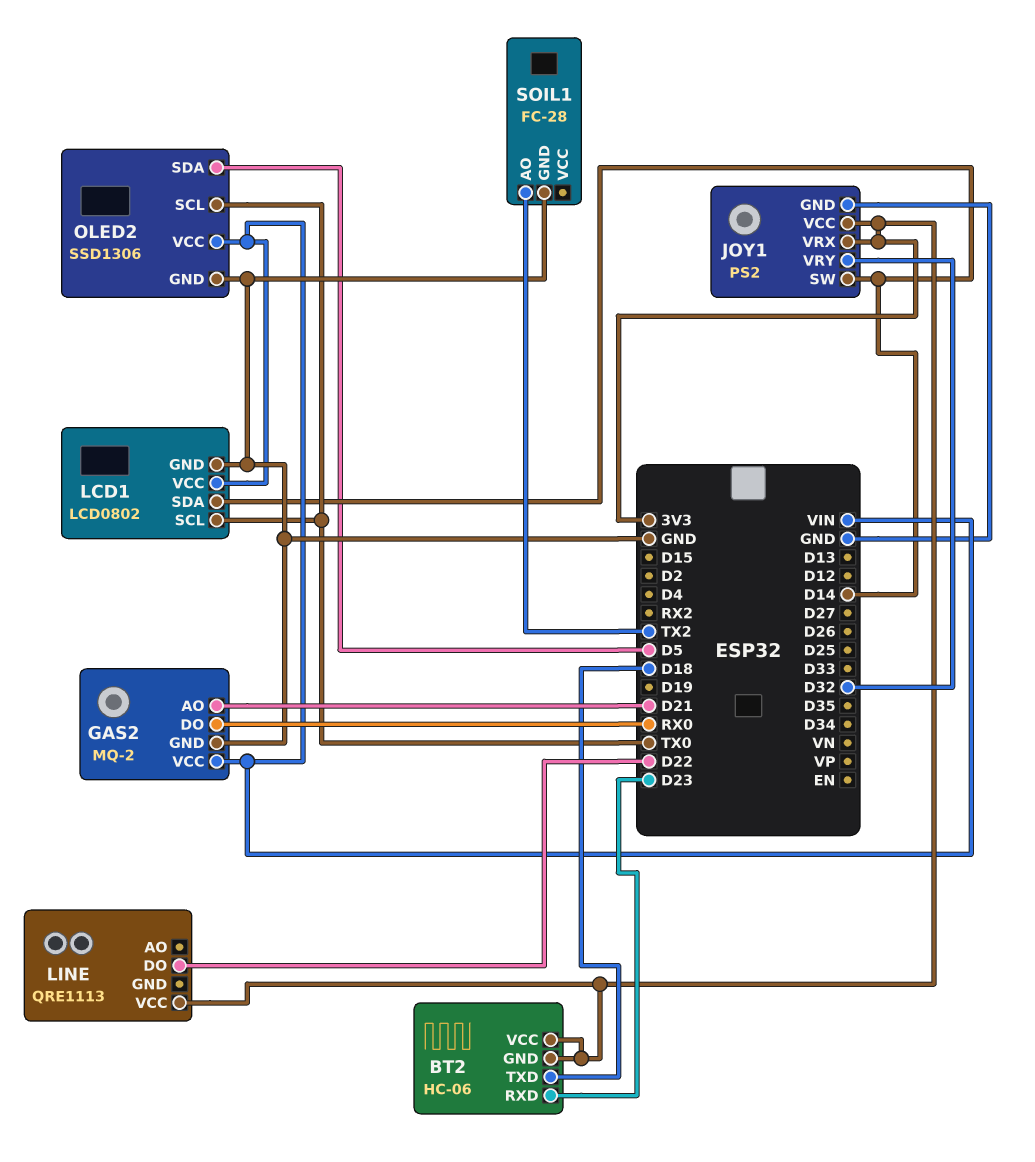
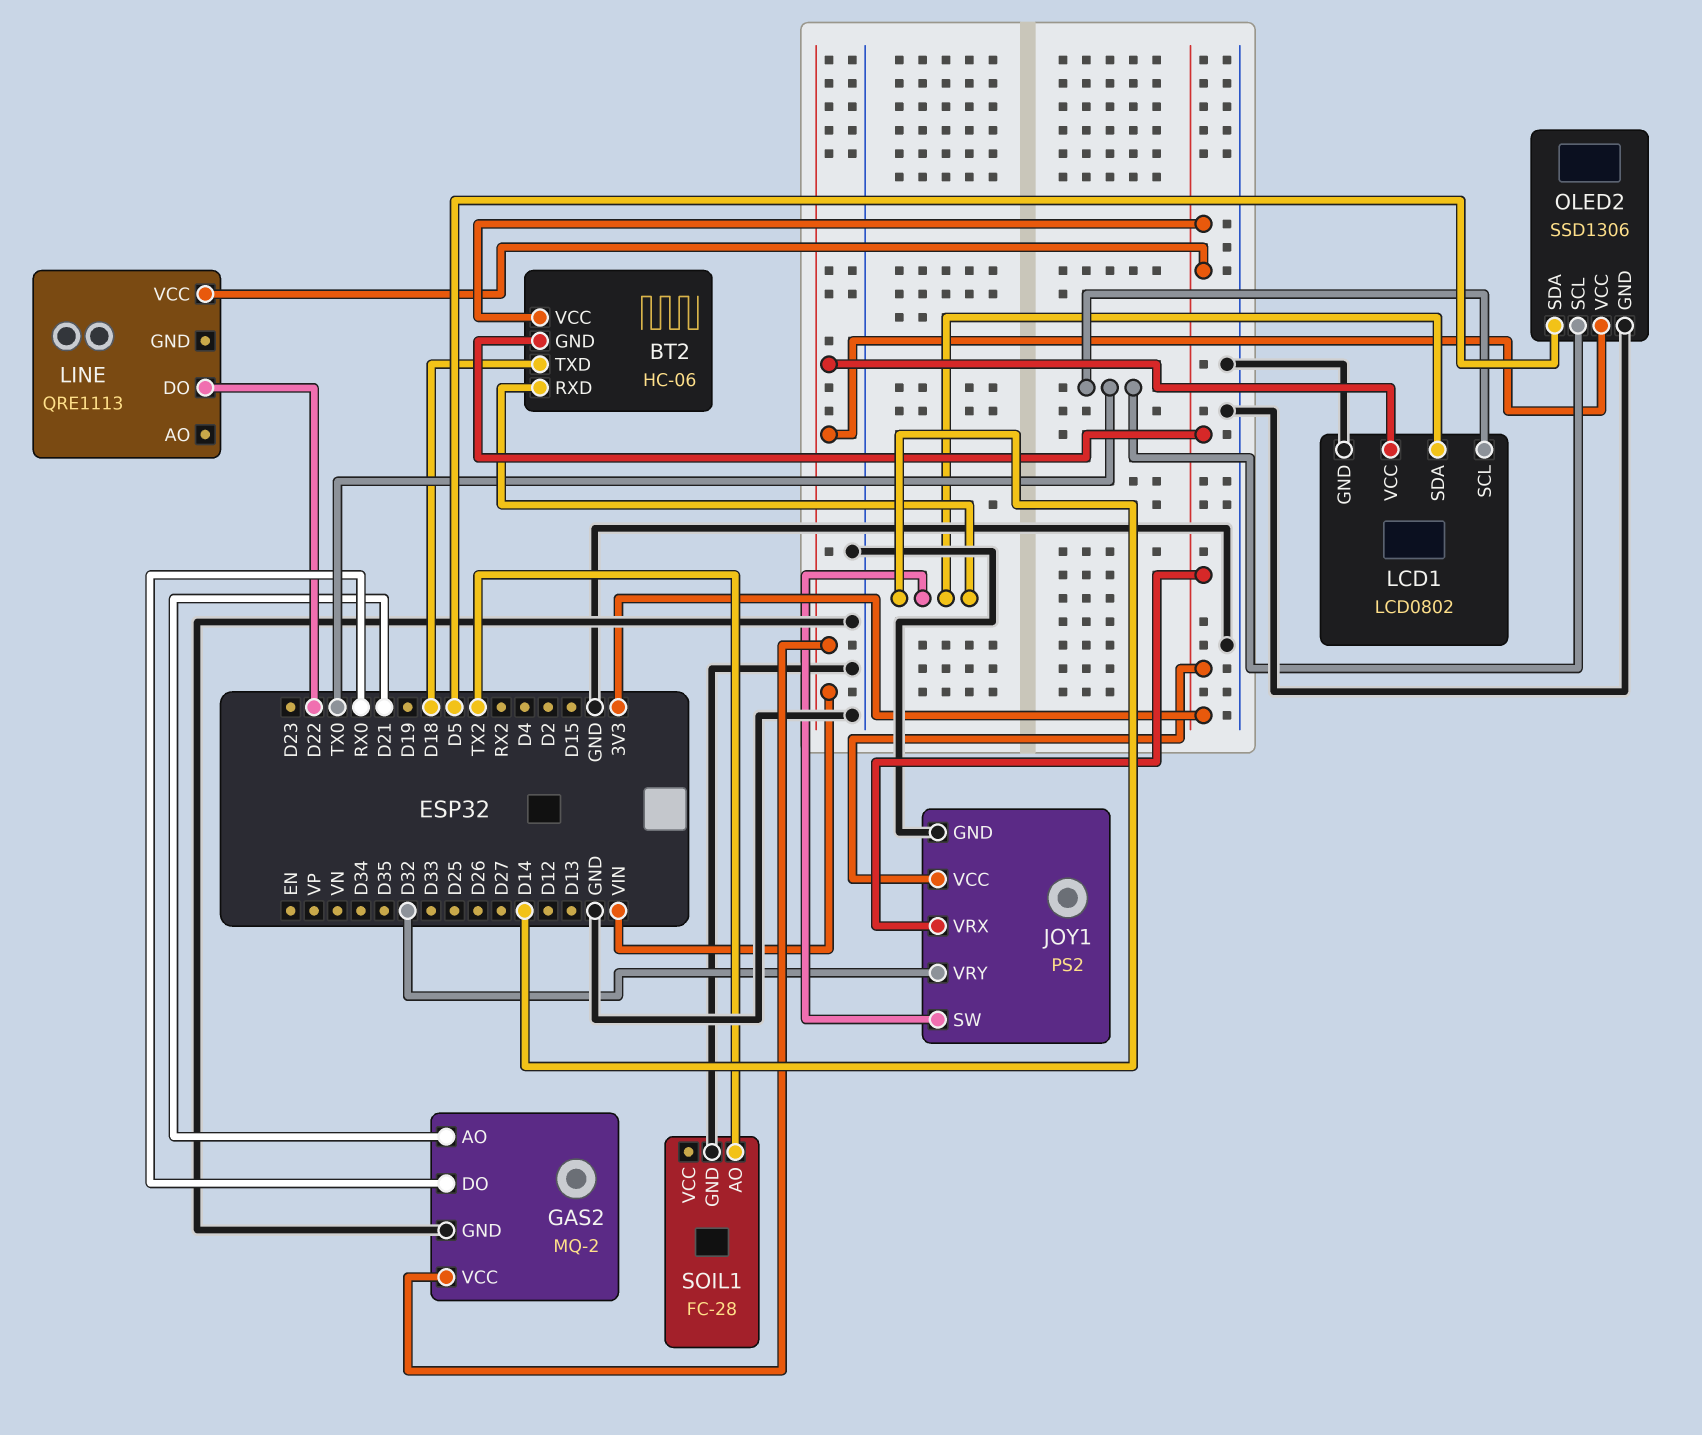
BT2 pin RXD: D23 -> D14

